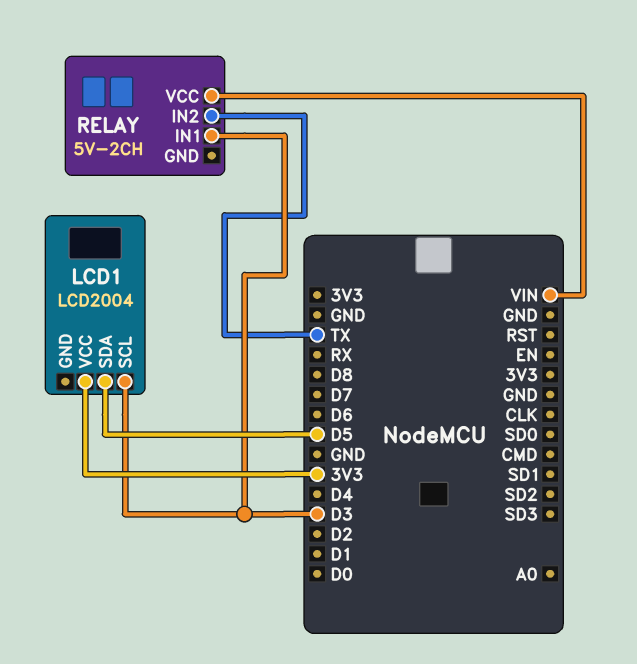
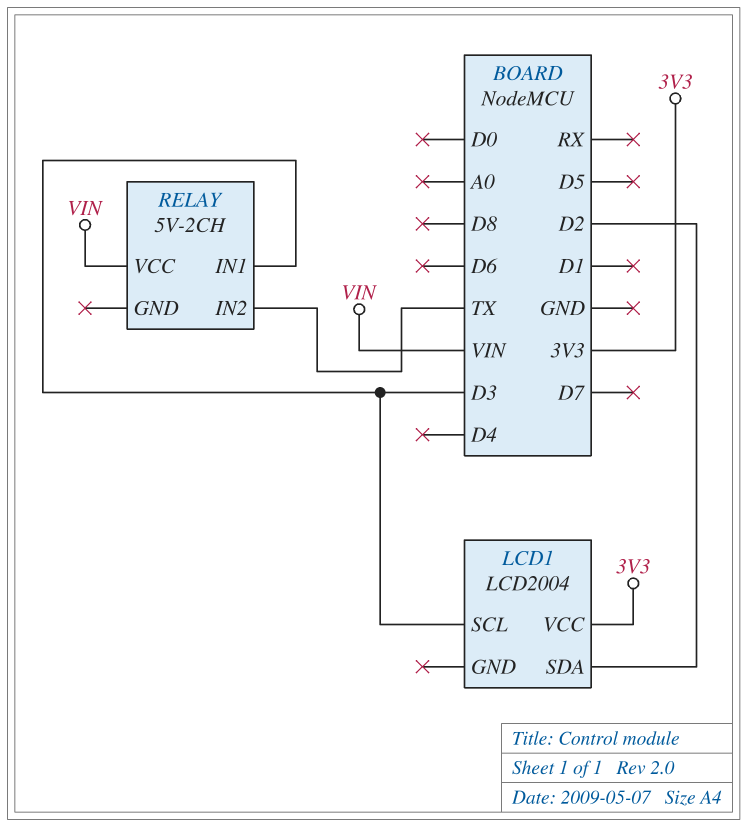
LCD1 pin SDA: D5 -> D2

